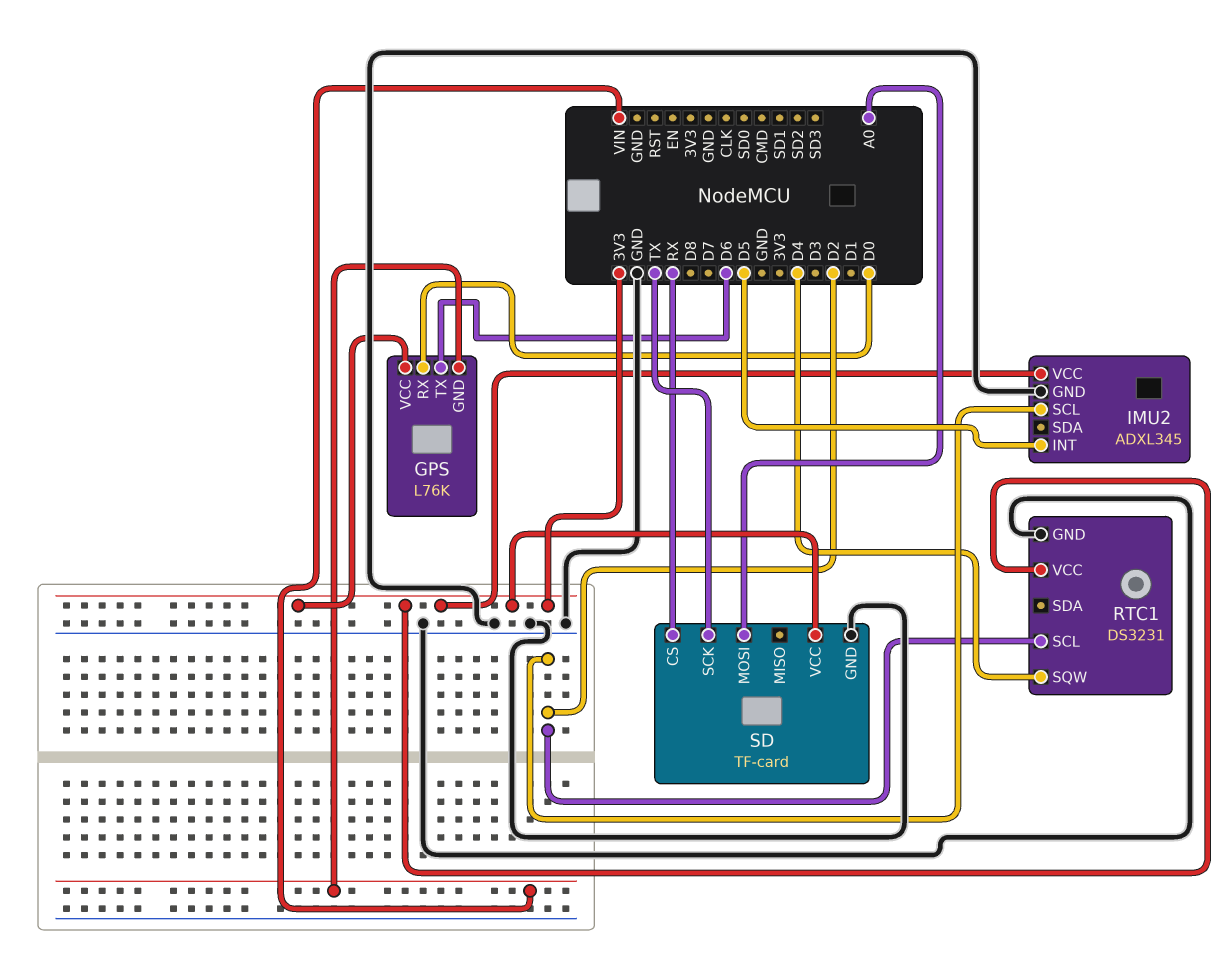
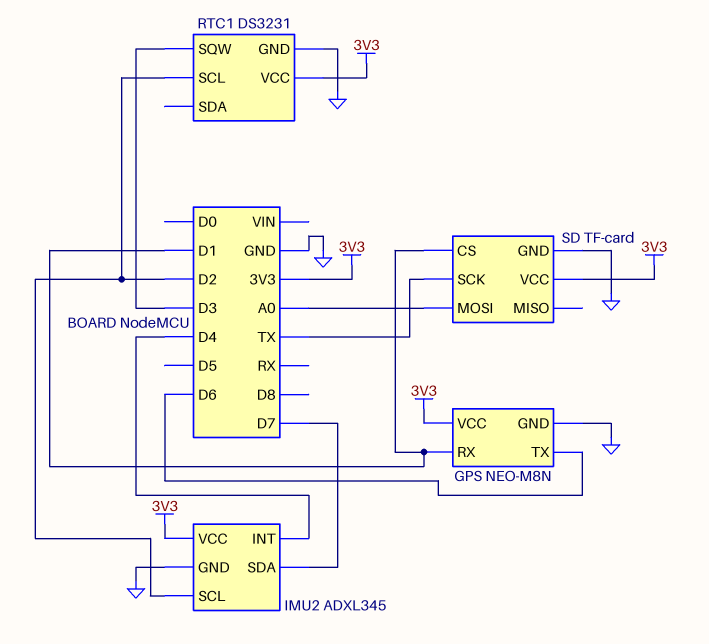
GPS: L76K -> NEO-M8N
GPS pin GND: VIN -> GND
GPS pin RX: D0 -> D1
IMU2 pin INT: D5 -> D4
IMU2 pin SDA: none -> D7
RTC1 pin SQW: D4 -> D3
SD pin CS: RX -> D1

